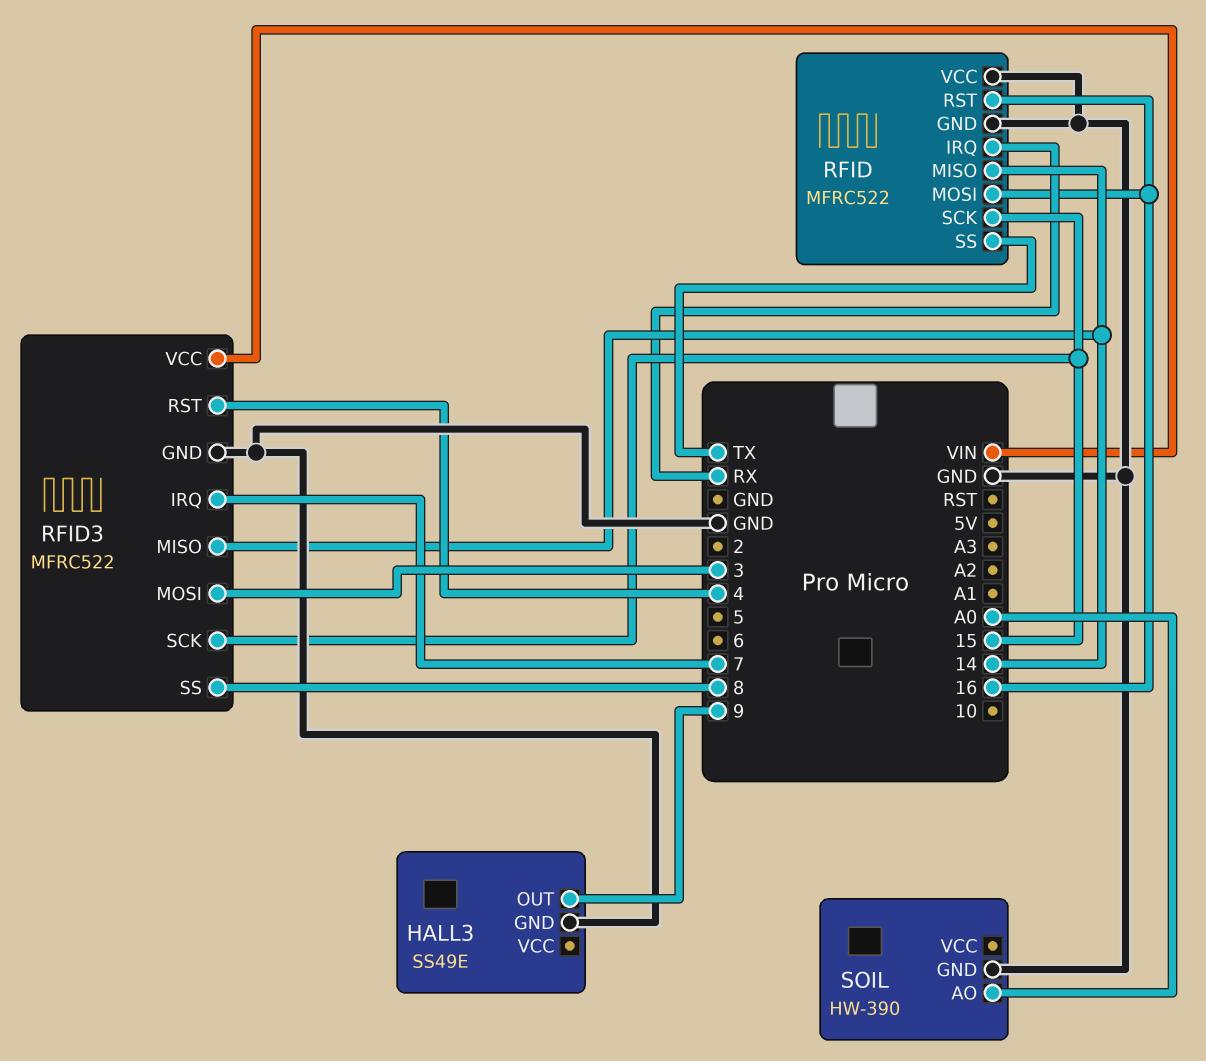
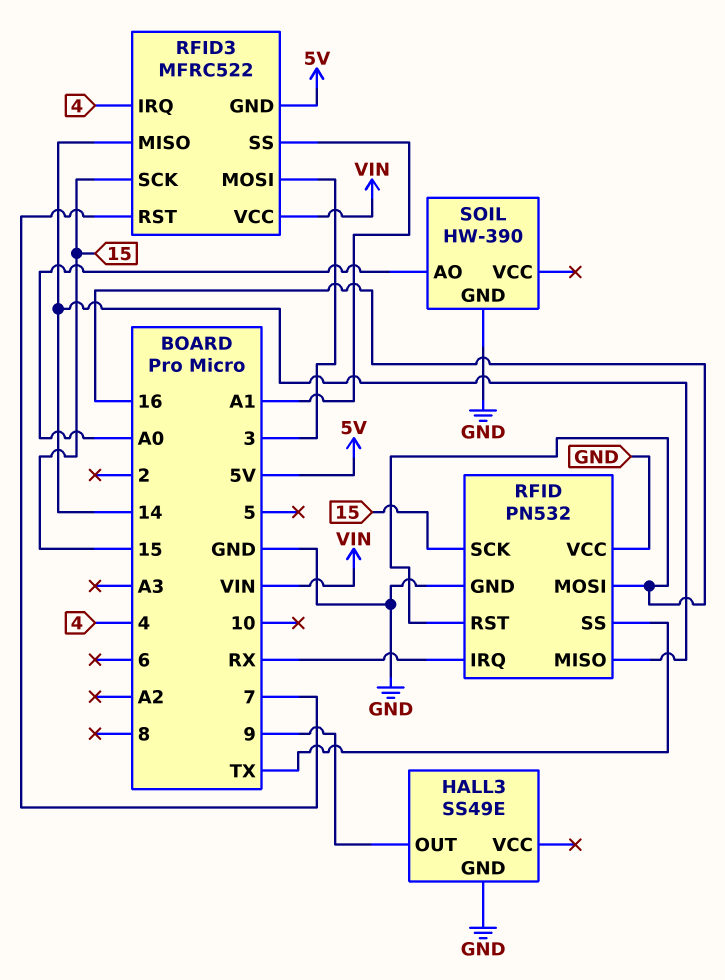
RFID: MFRC522 -> PN532
RFID3 pin GND: GND -> 5V
RFID3 pin IRQ: 7 -> 4
RFID3 pin RST: 4 -> 7
RFID3 pin SS: 8 -> A1

